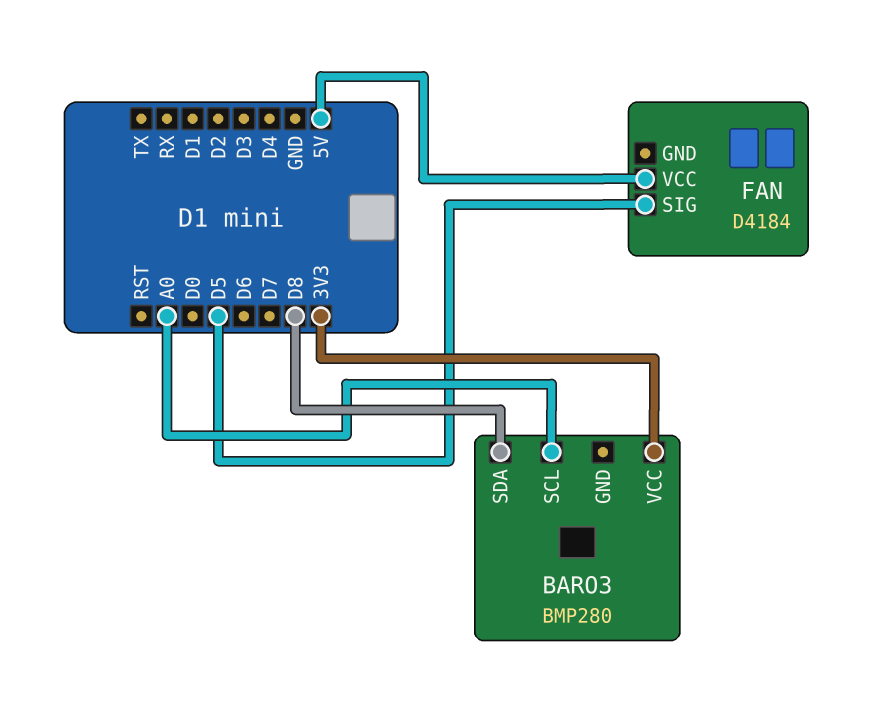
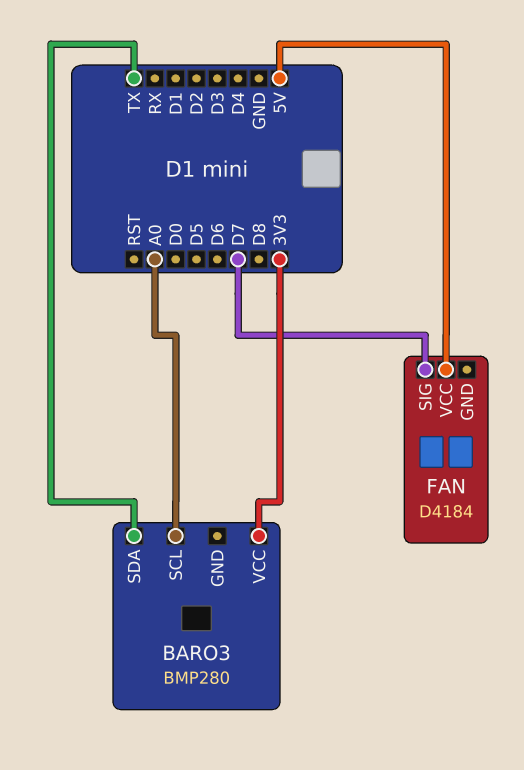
BARO3 pin SDA: D8 -> TX
FAN pin SIG: D5 -> D7

